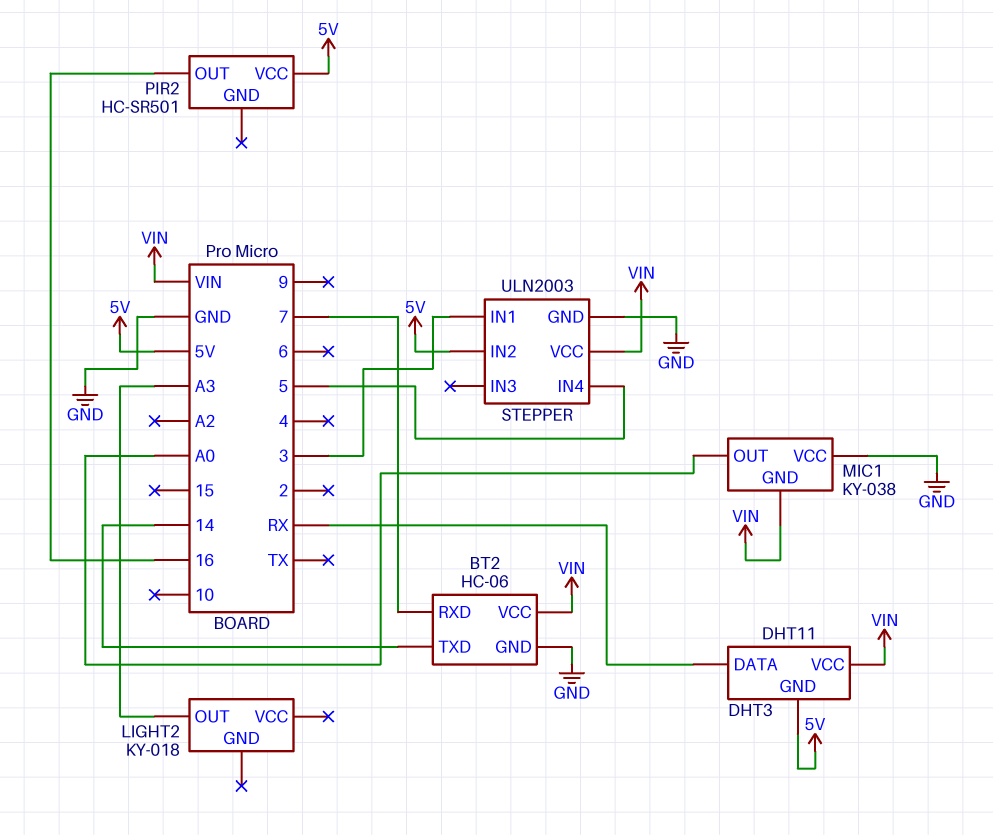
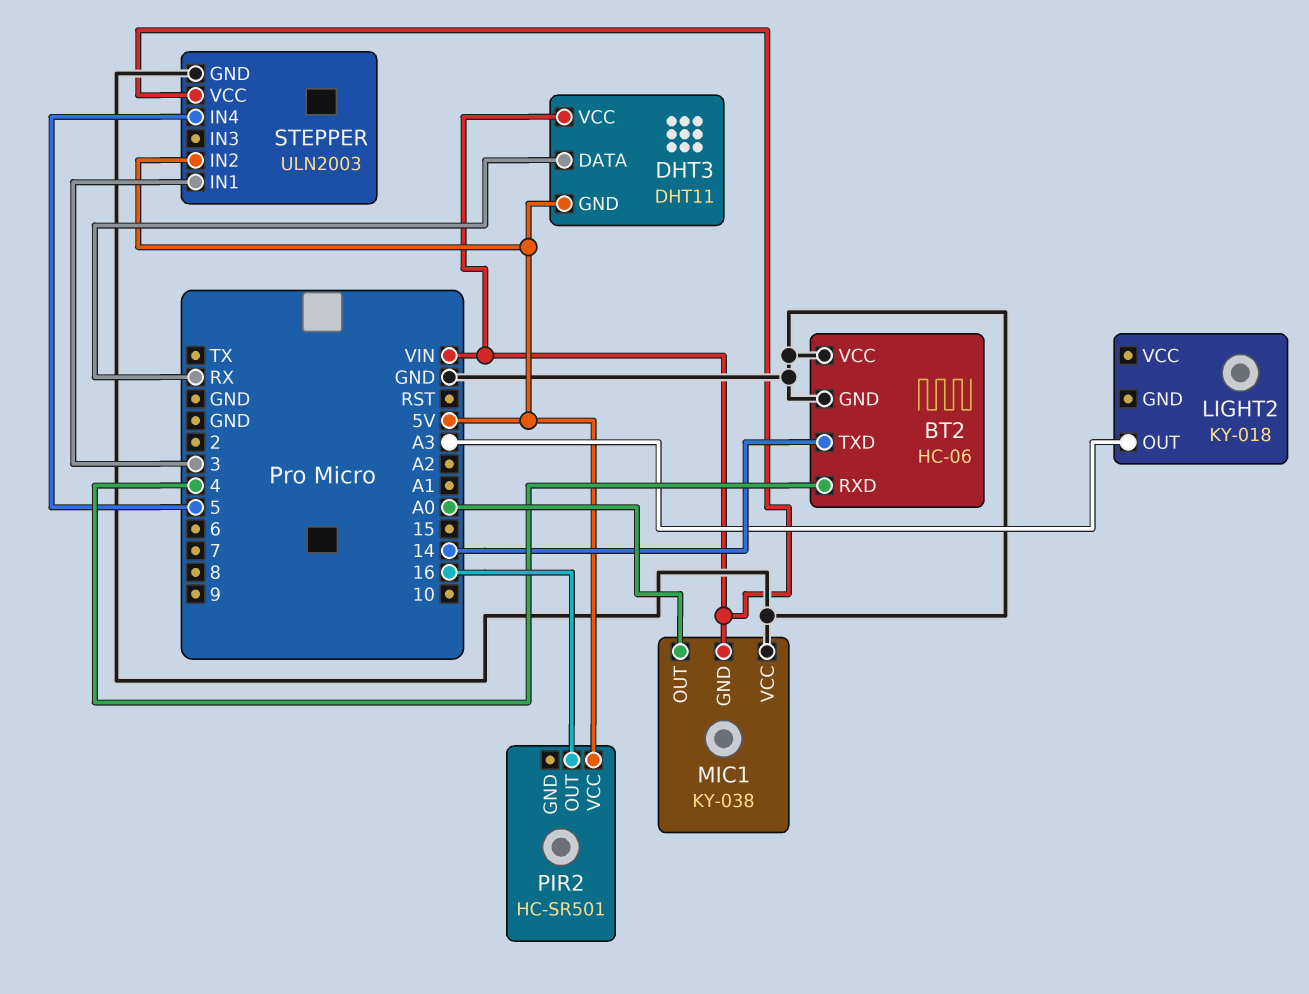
BT2 pin RXD: 7 -> 4
BT2 pin VCC: VIN -> GND

